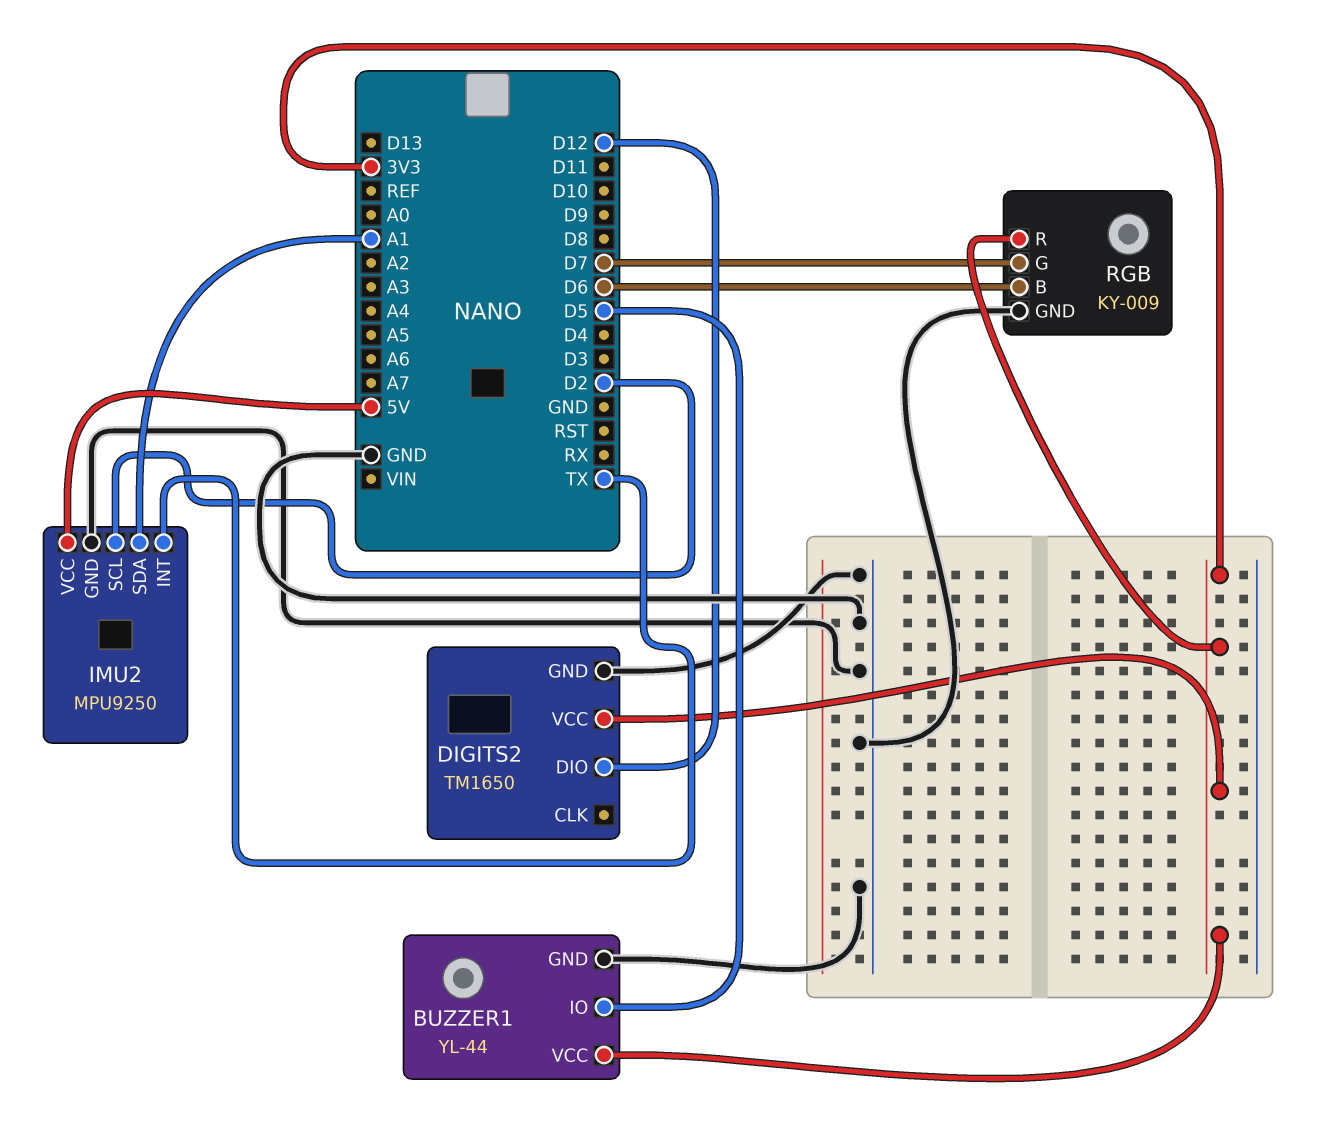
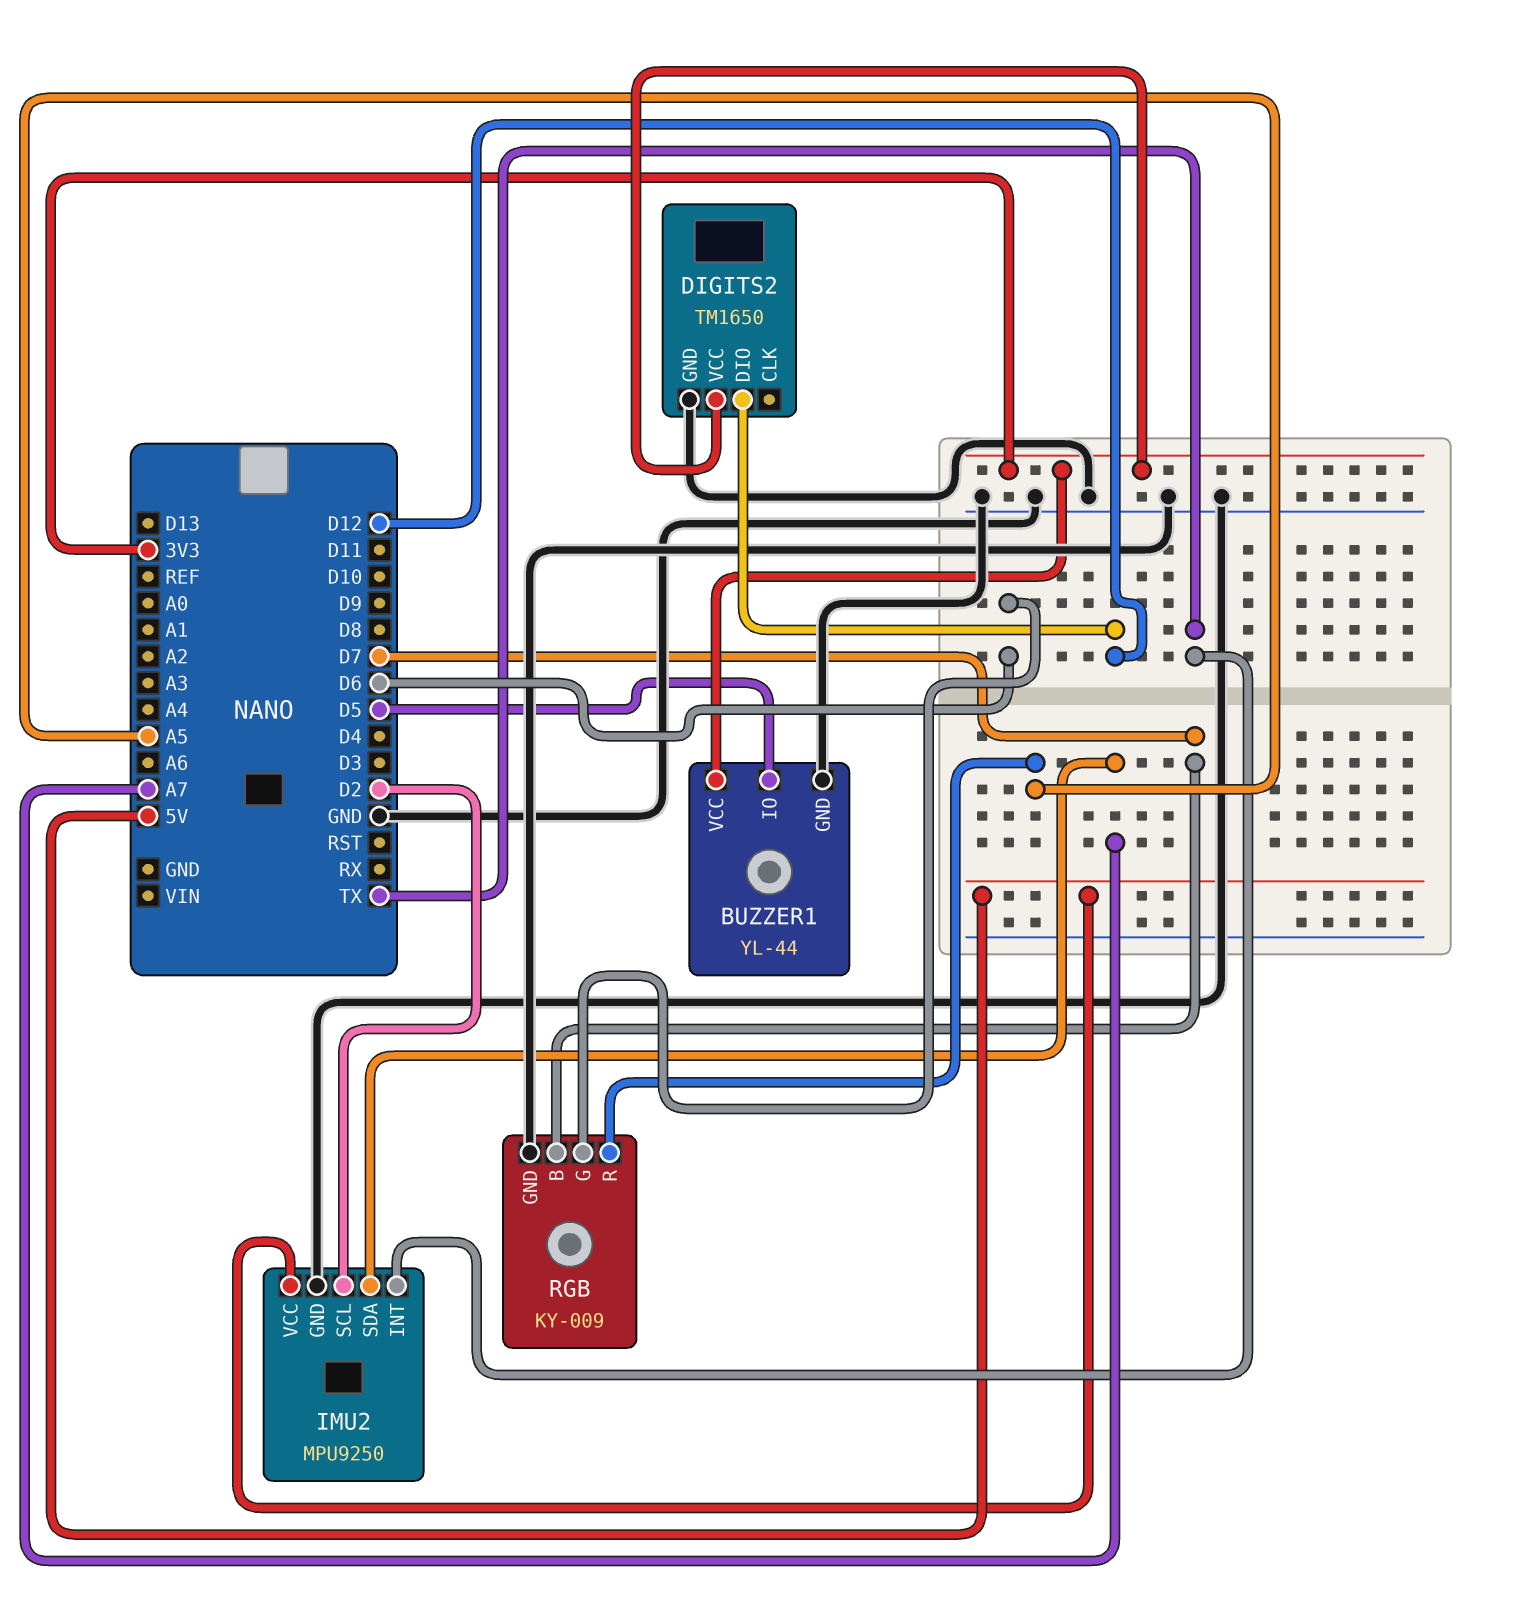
IMU2 pin SDA: A1 -> A7
RGB pin B: D6 -> D7
RGB pin G: D7 -> D6
RGB pin R: 3V3 -> A5

